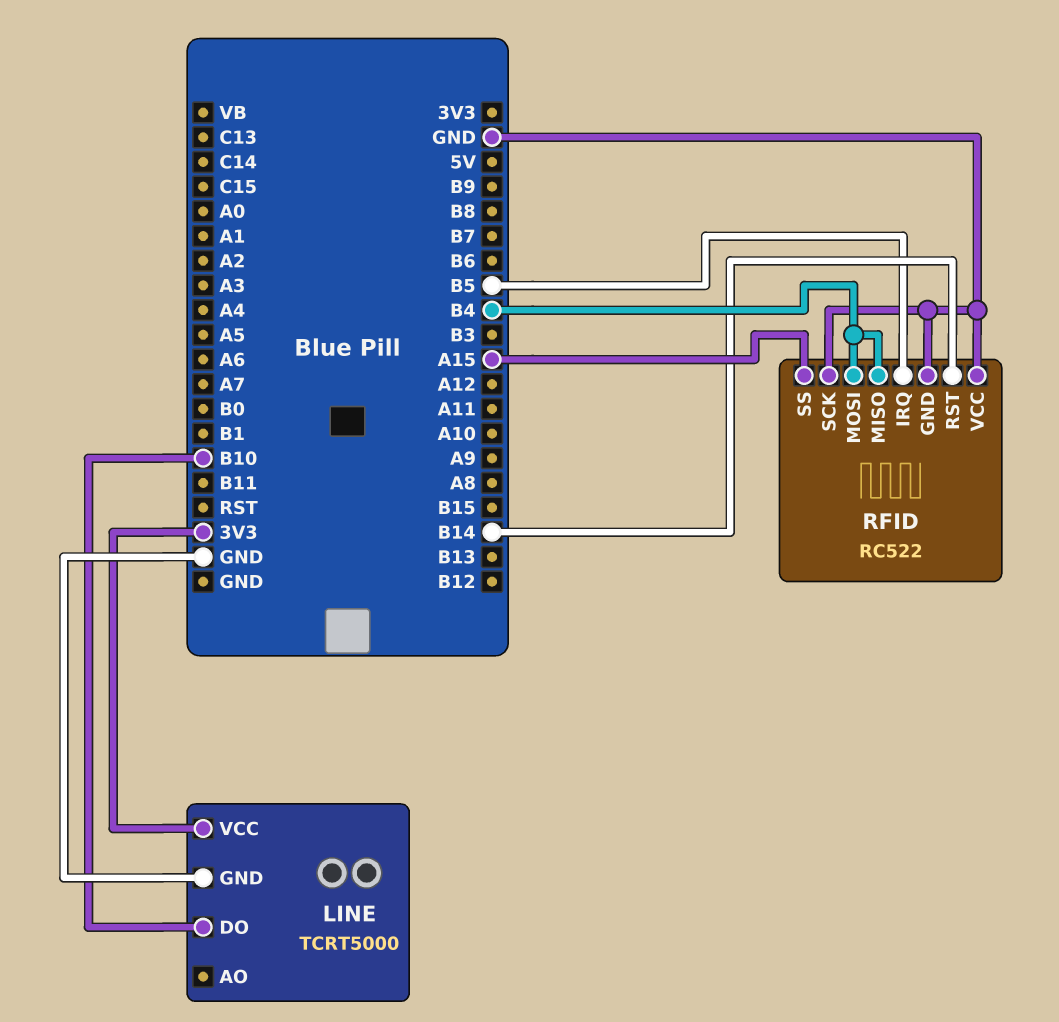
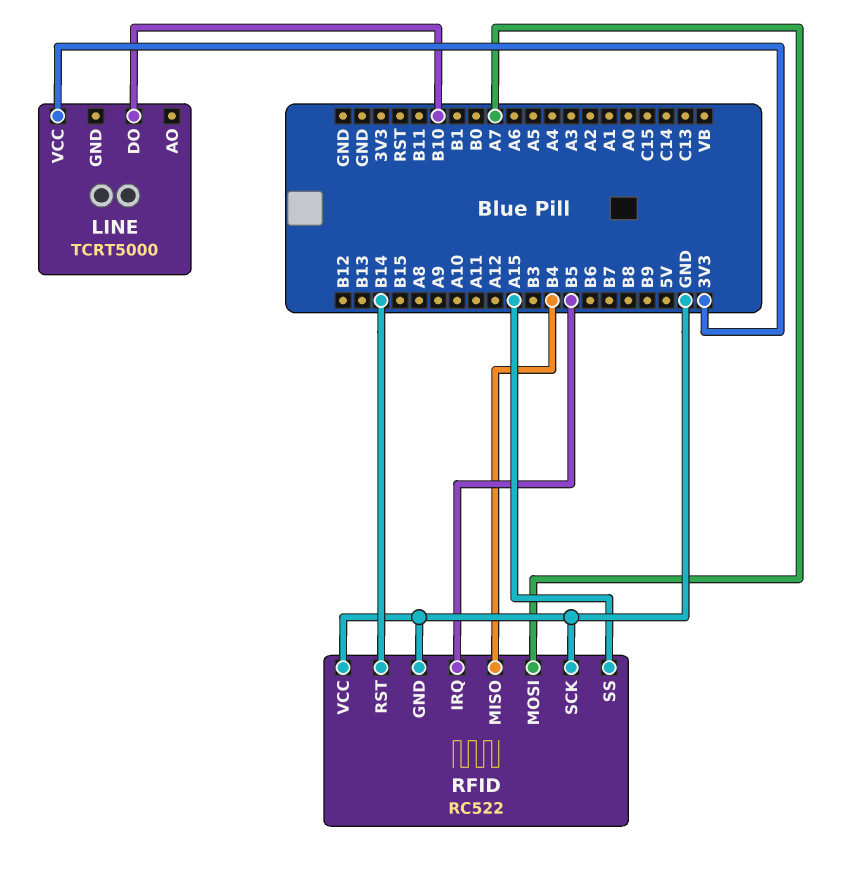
LINE pin GND: GND -> none
RFID pin MOSI: B4 -> A7

